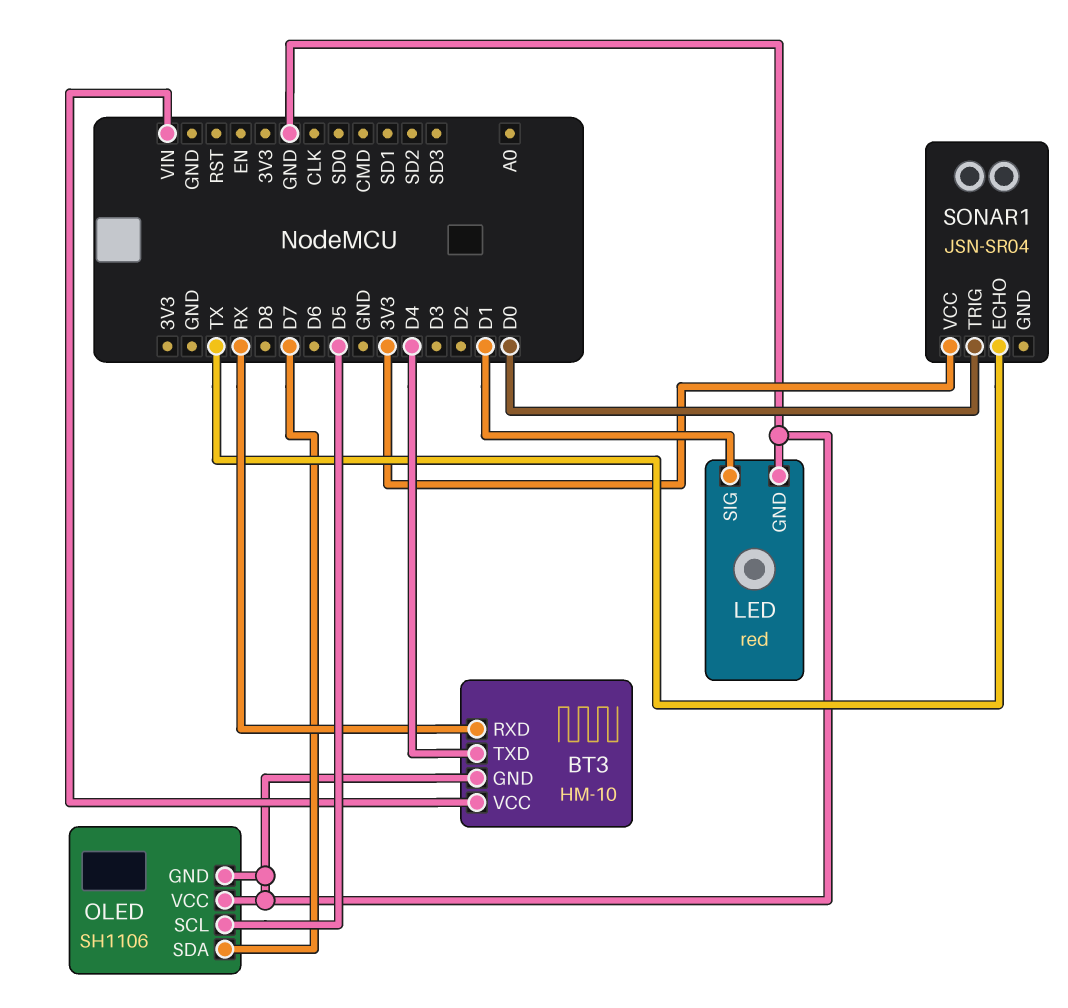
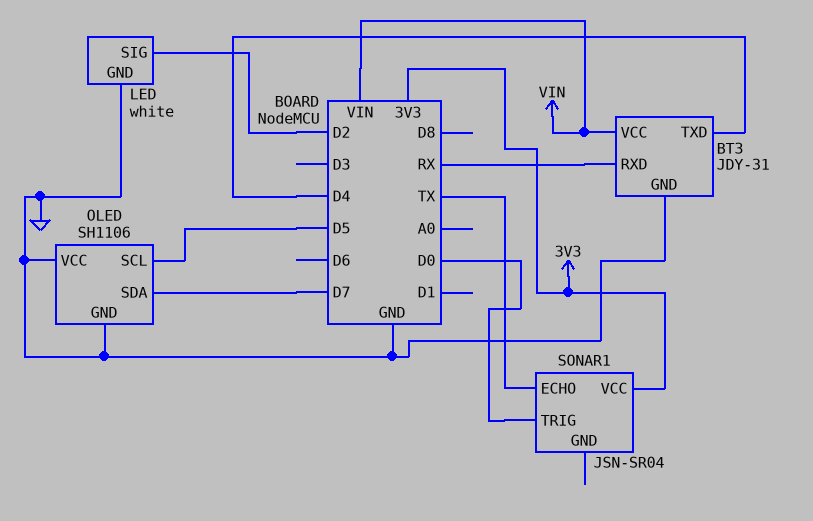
BT3: HM-10 -> JDY-31
LED: red -> white
LED pin SIG: D1 -> D2

